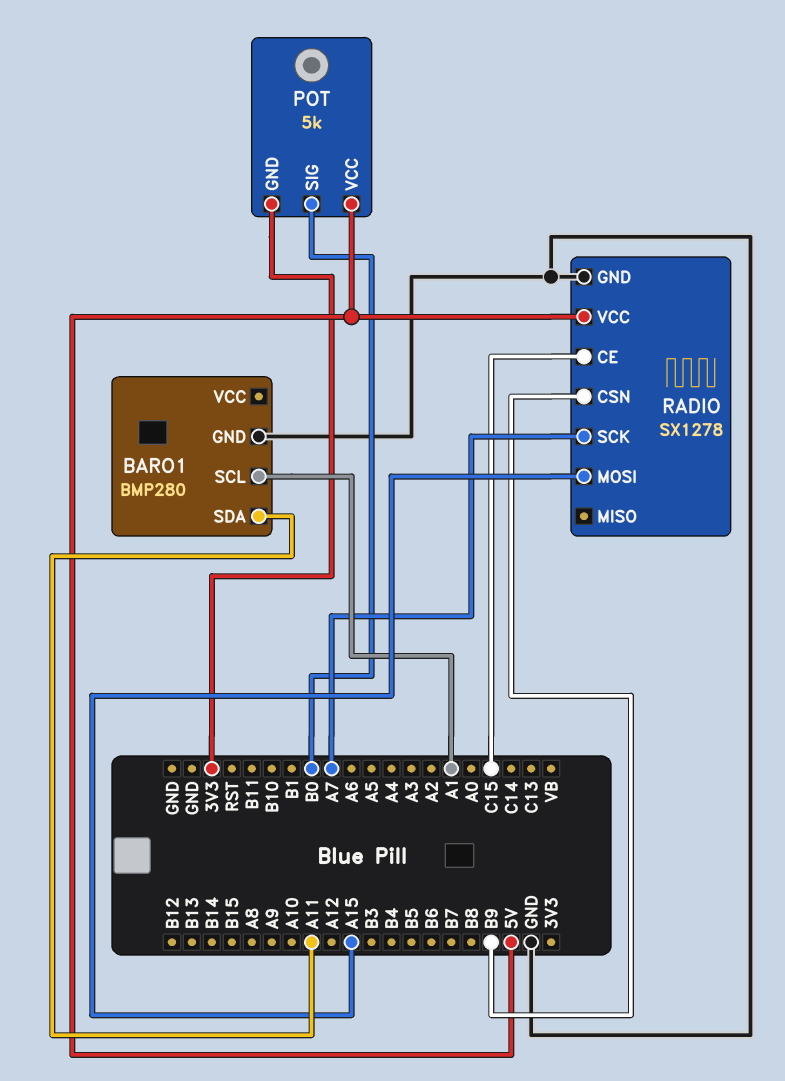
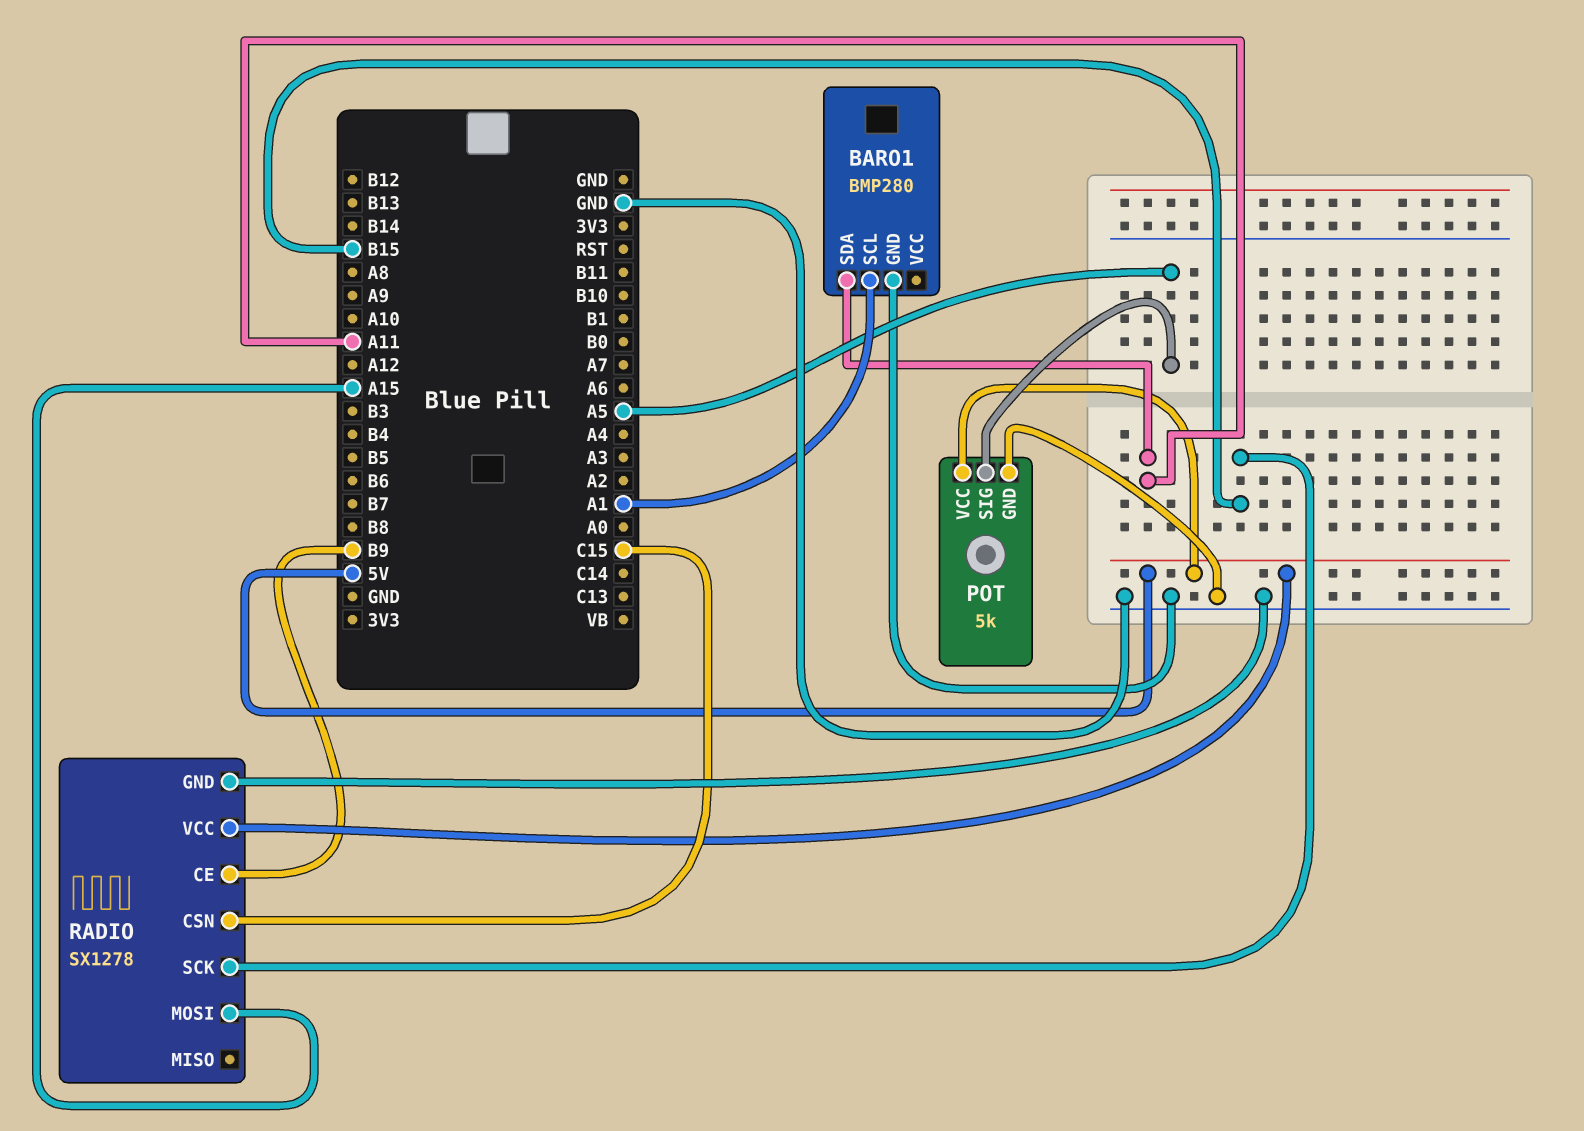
POT pin GND: 3V3 -> GND
POT pin SIG: B0 -> A5
RADIO pin CE: C15 -> B9
RADIO pin CSN: B9 -> C15
RADIO pin SCK: A7 -> B15

